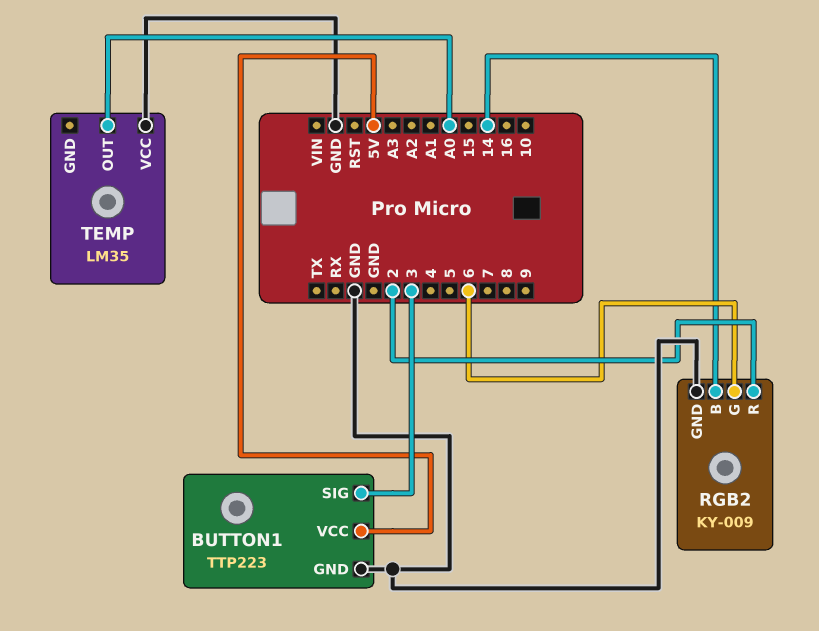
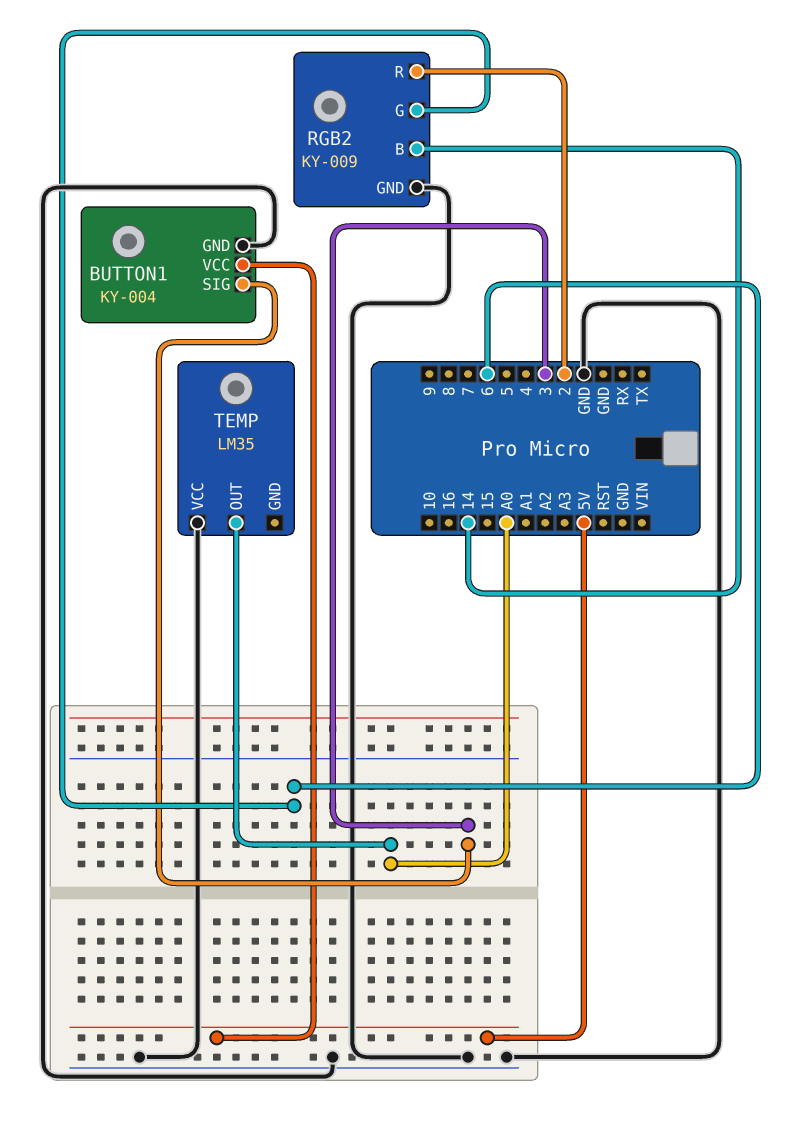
BUTTON1: TTP223 -> KY-004

